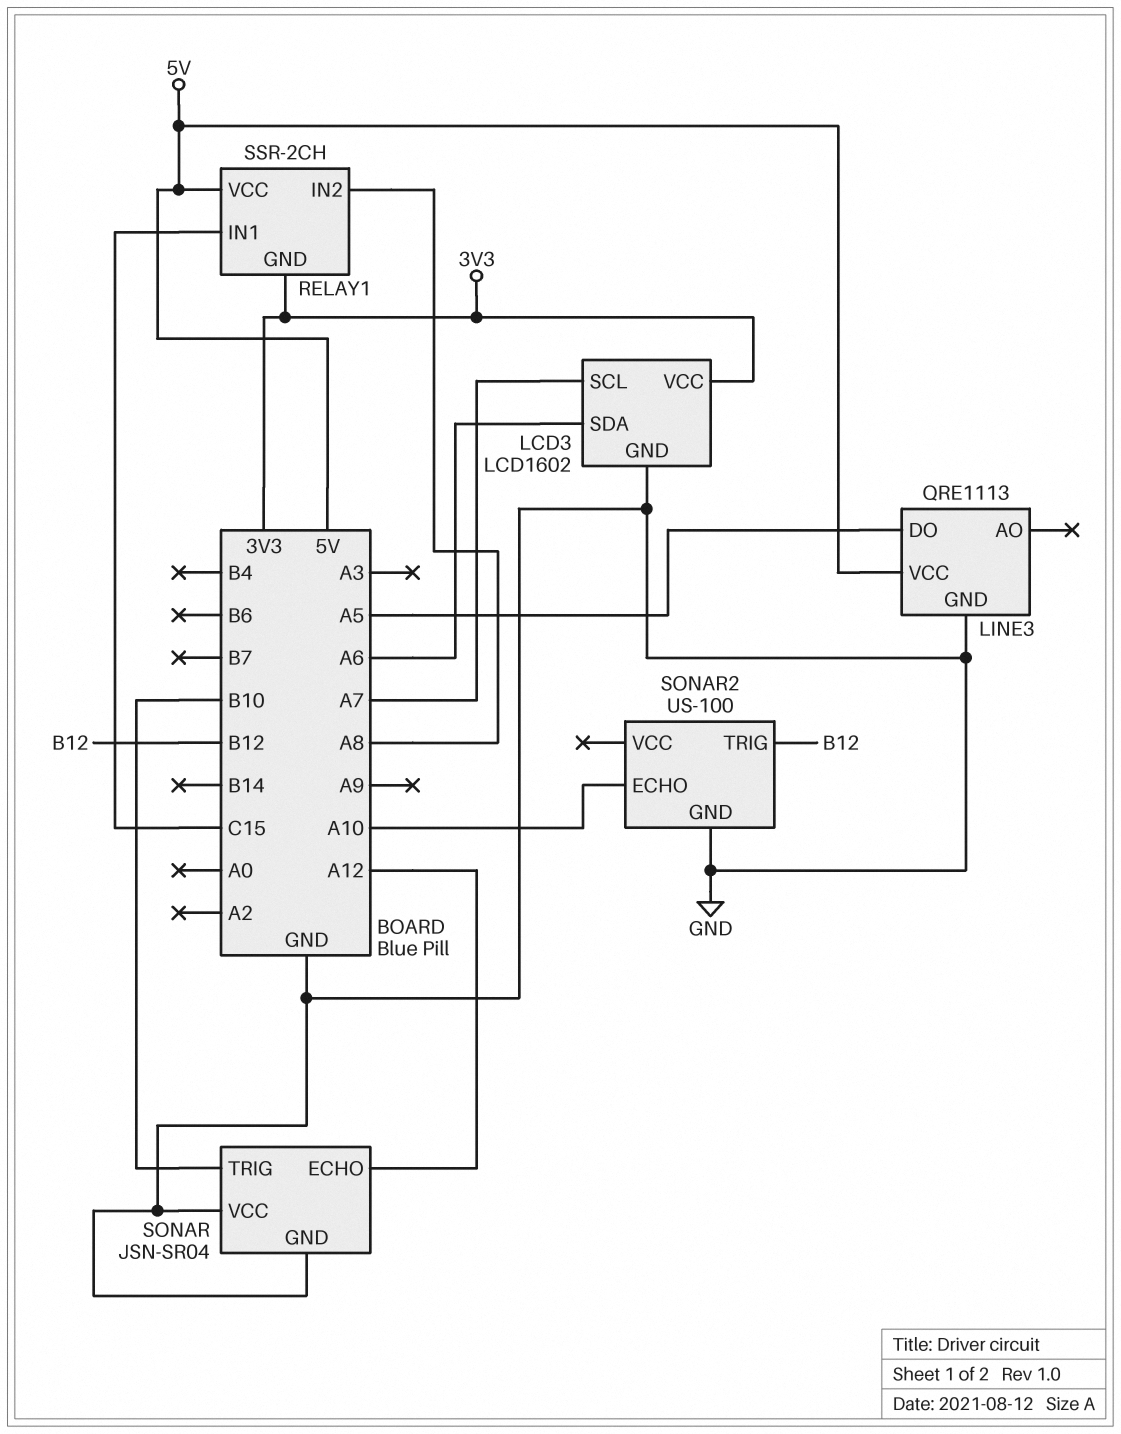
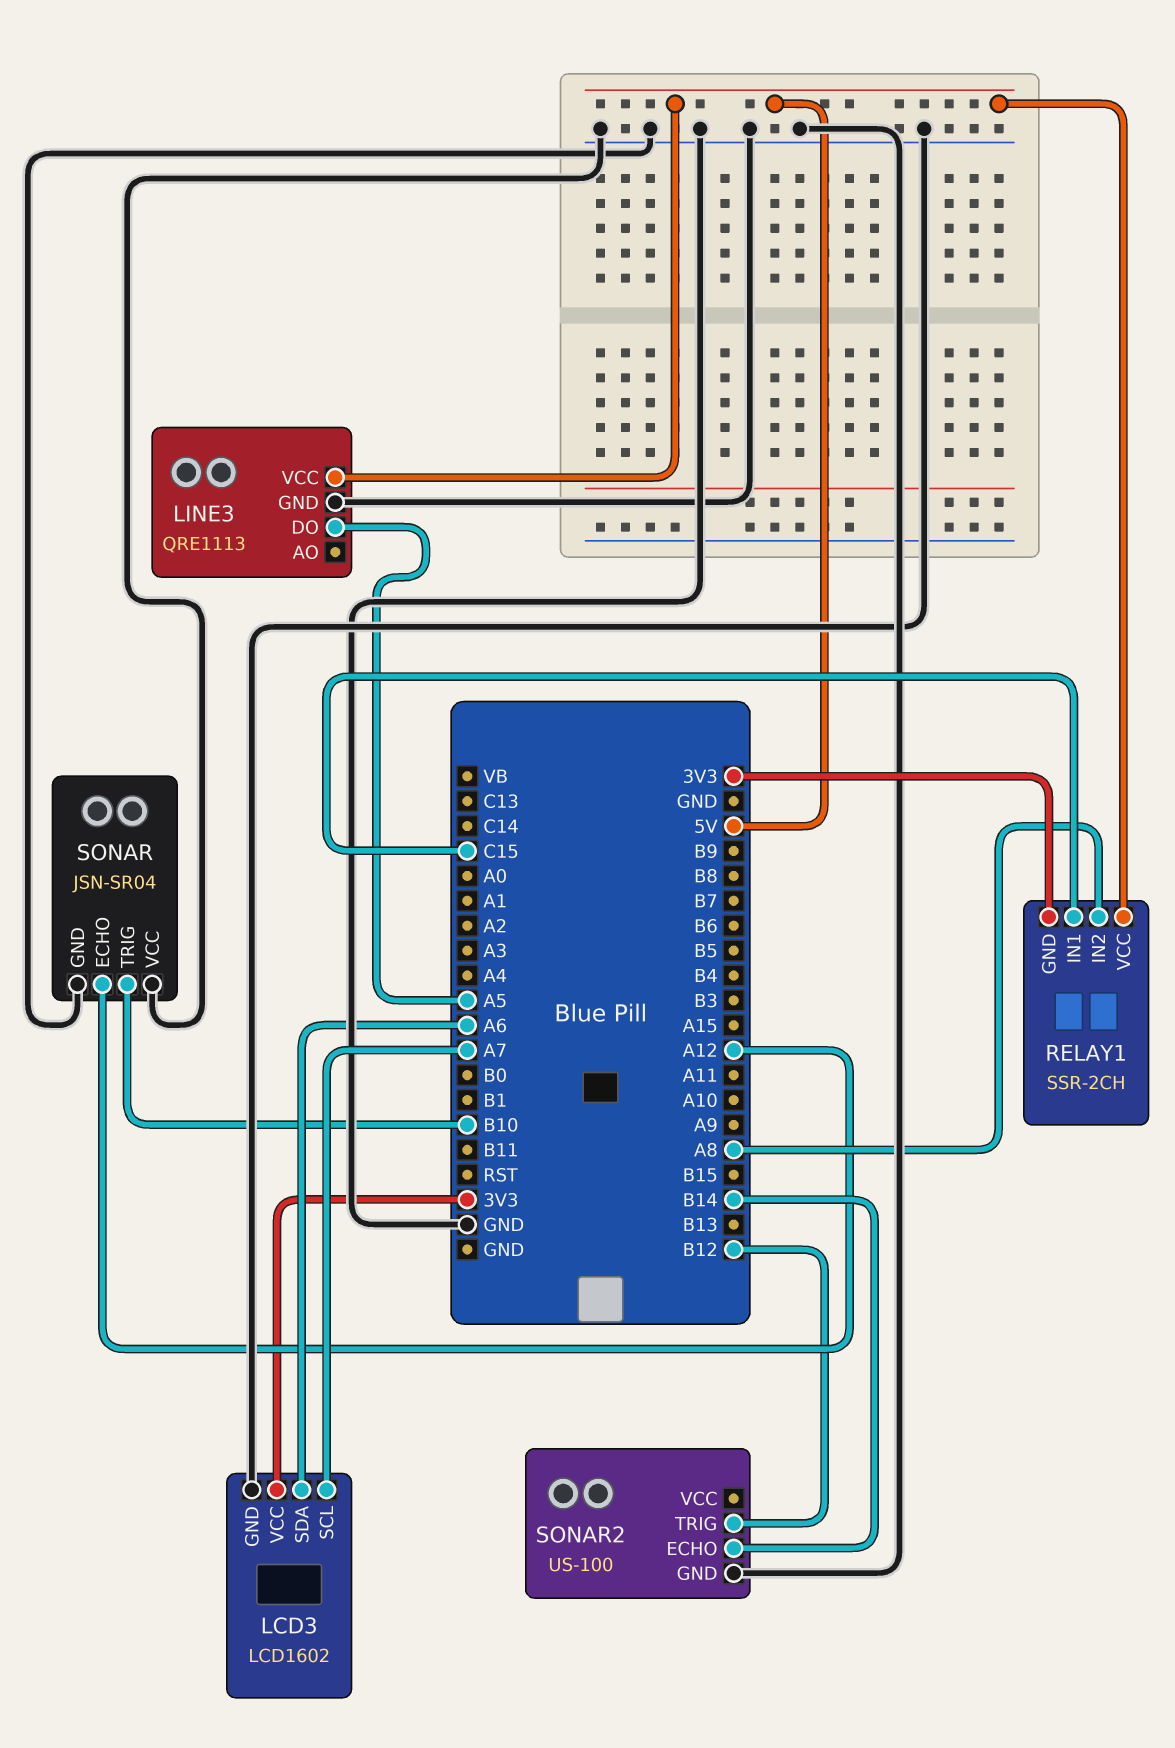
SONAR2 pin ECHO: A10 -> B14

